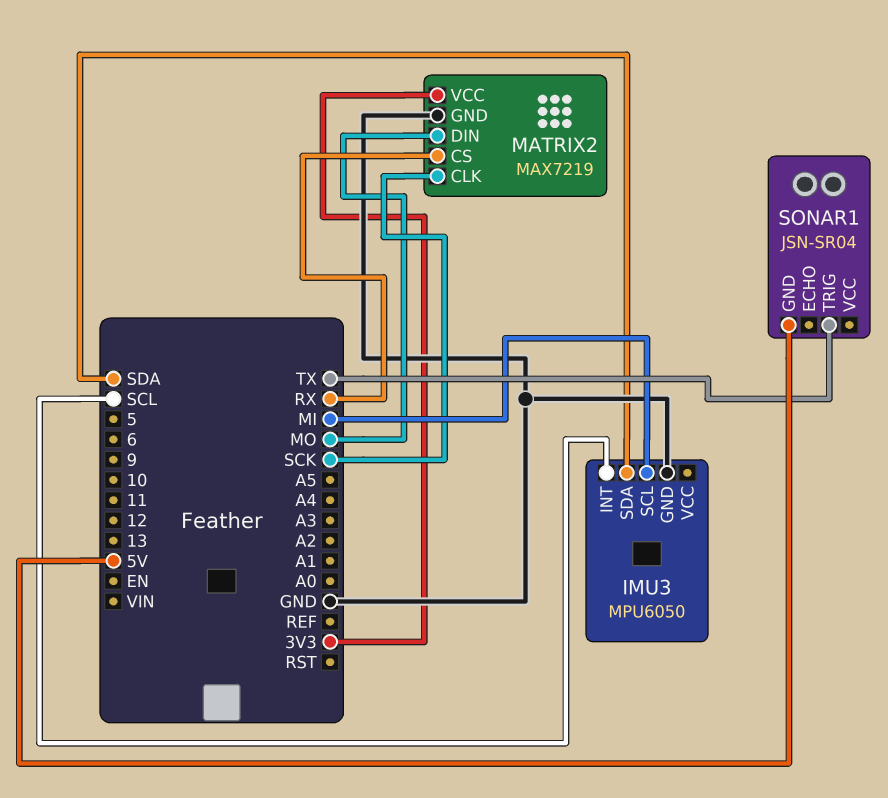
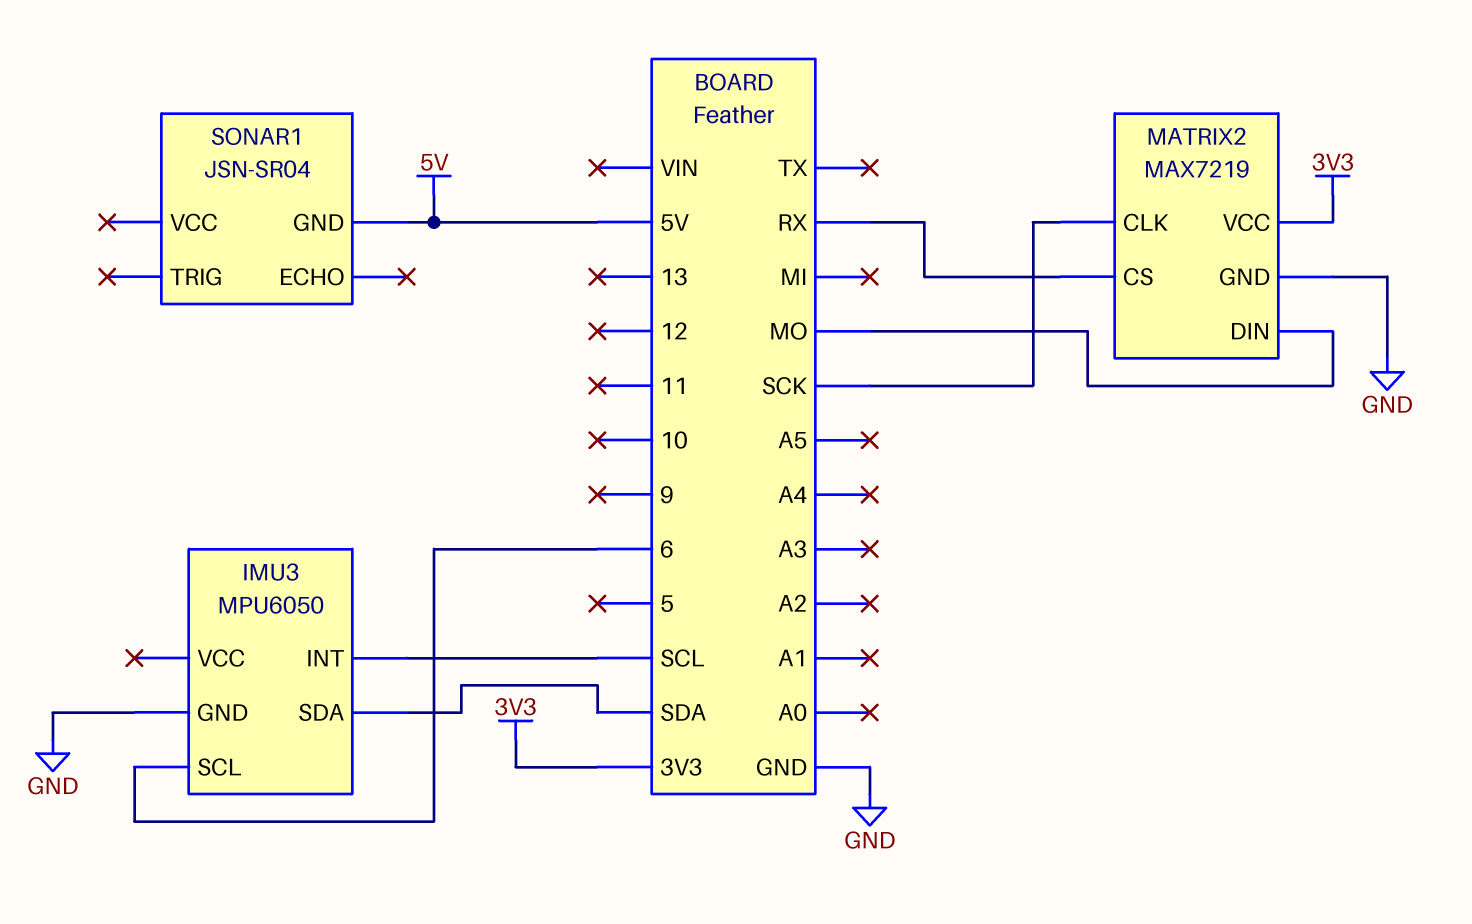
IMU3 pin SCL: MI -> 6
SONAR1 pin TRIG: TX -> none

